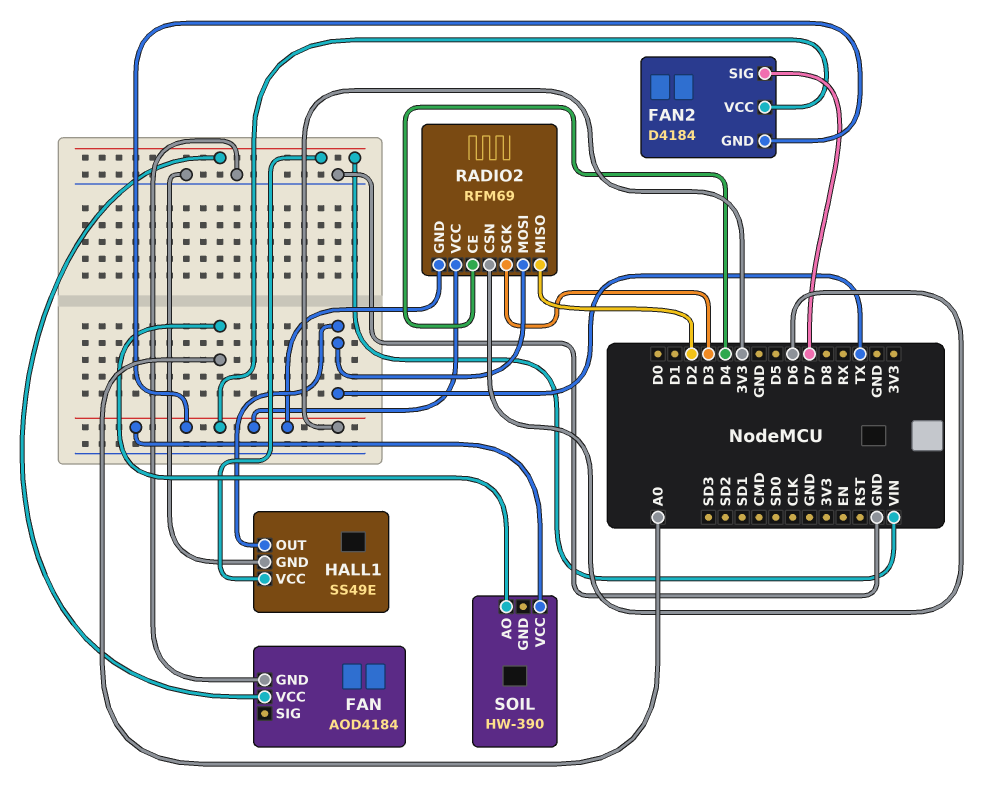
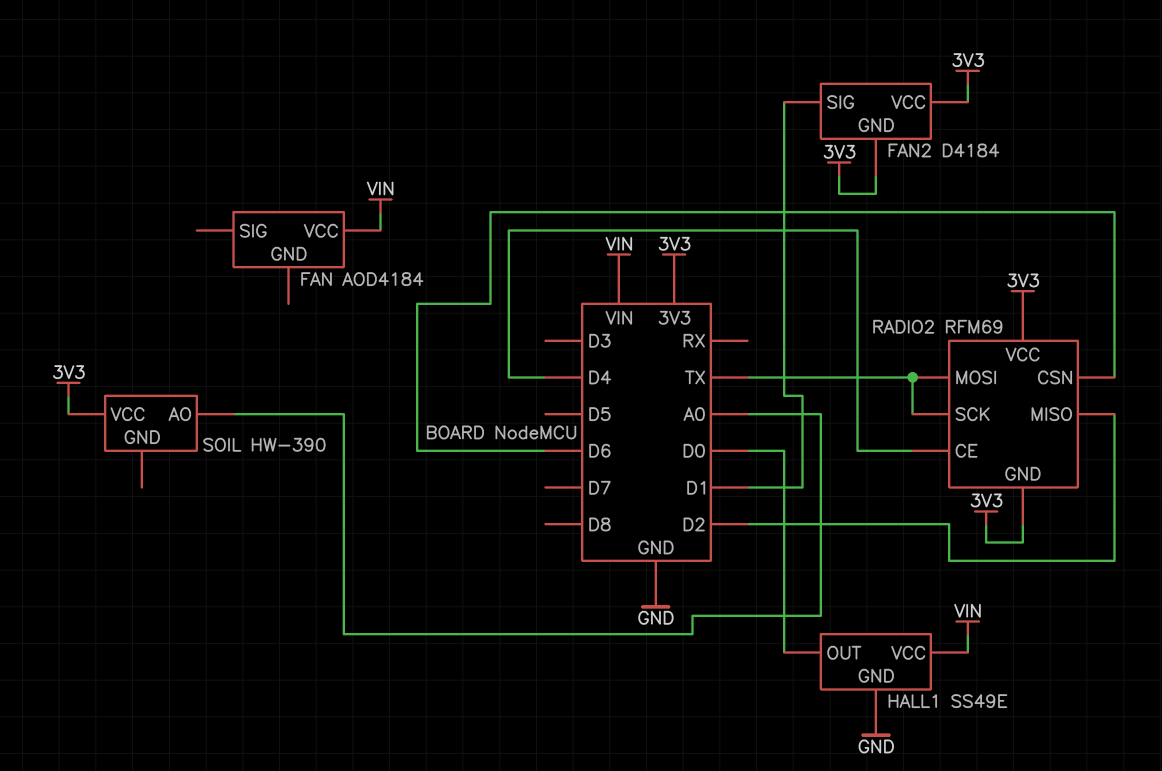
FAN pin GND: GND -> none
FAN2 pin SIG: D7 -> D1
HALL1 pin OUT: TX -> D0
RADIO2 pin SCK: D3 -> TX

